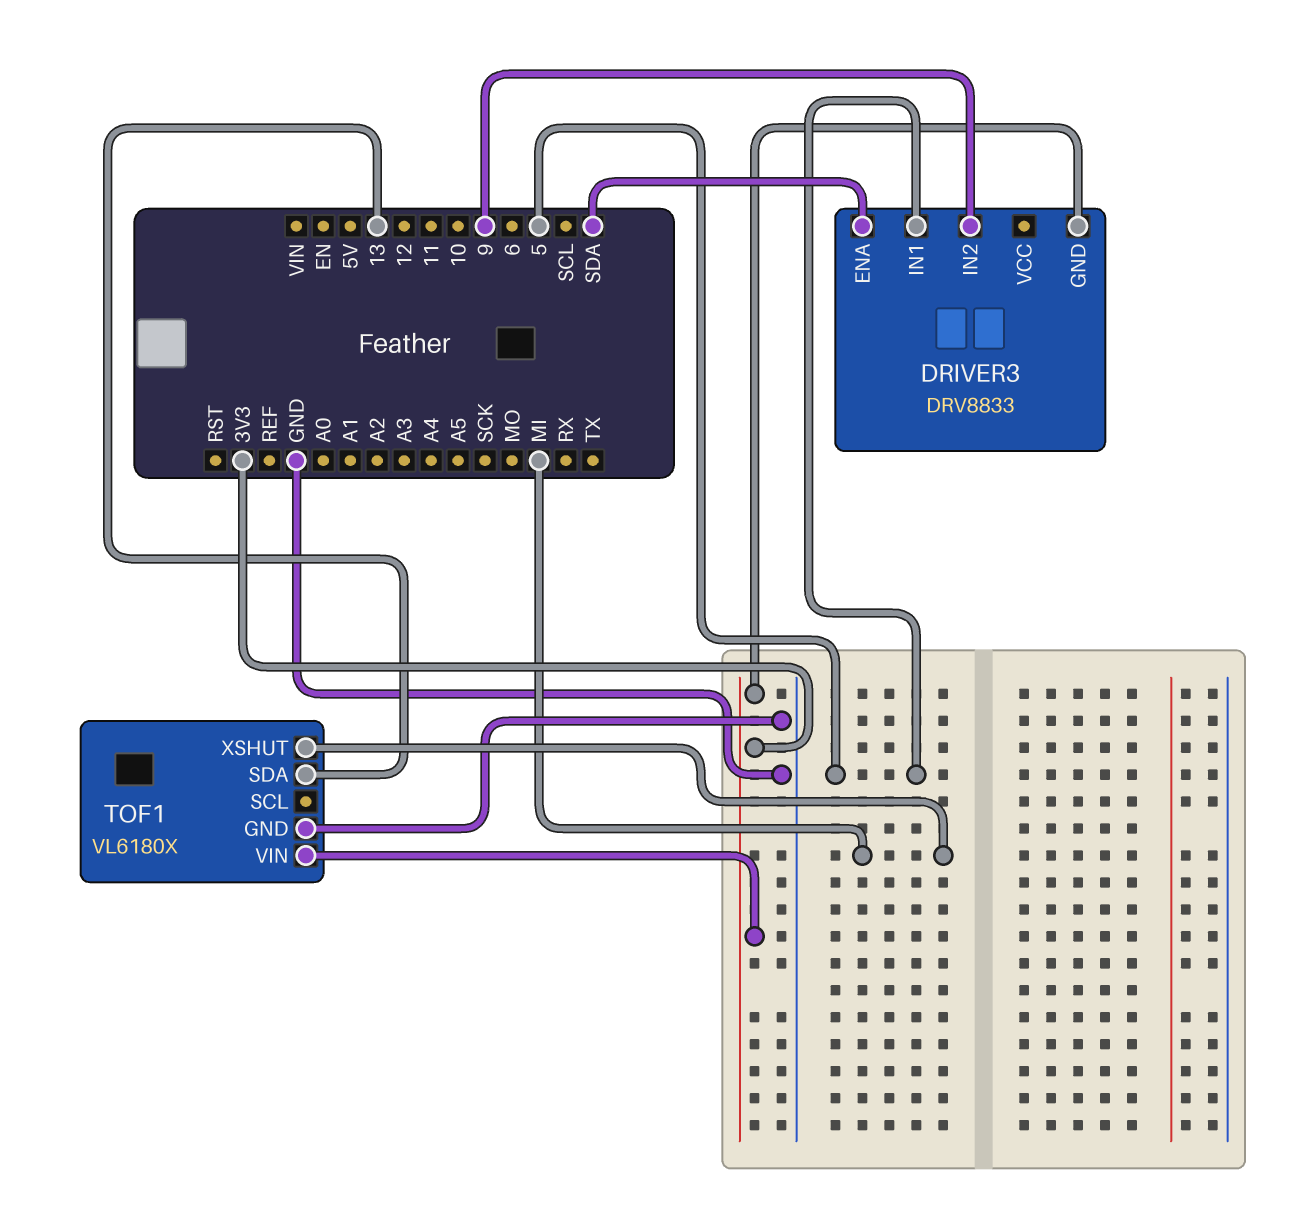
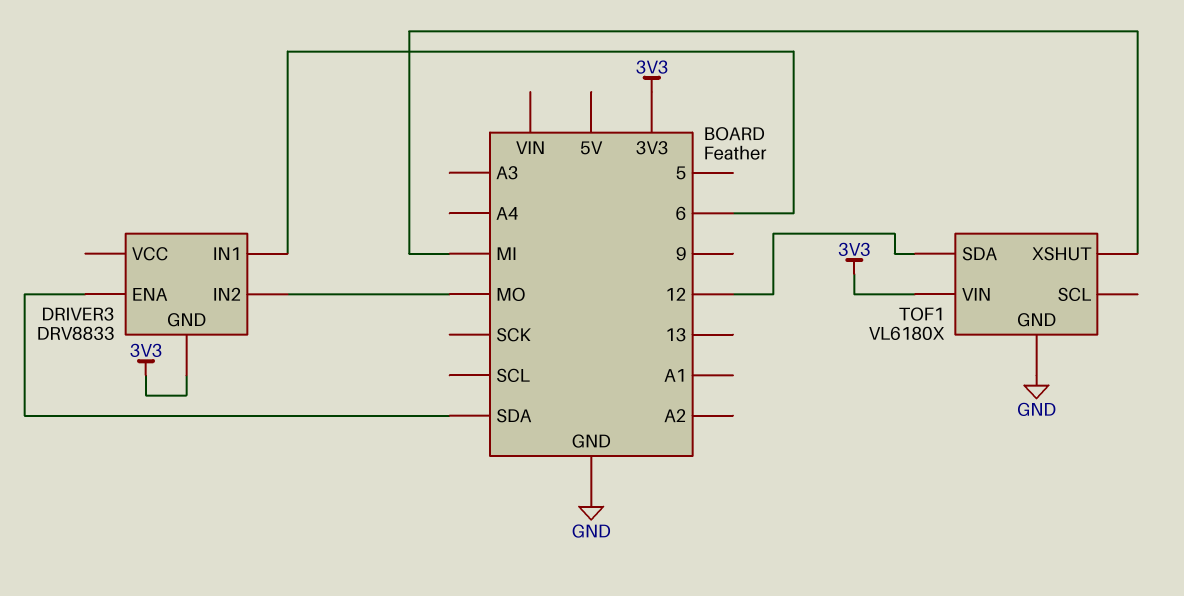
DRIVER3 pin IN1: 5 -> 6
DRIVER3 pin IN2: 9 -> MO
TOF1 pin SDA: 13 -> 12

